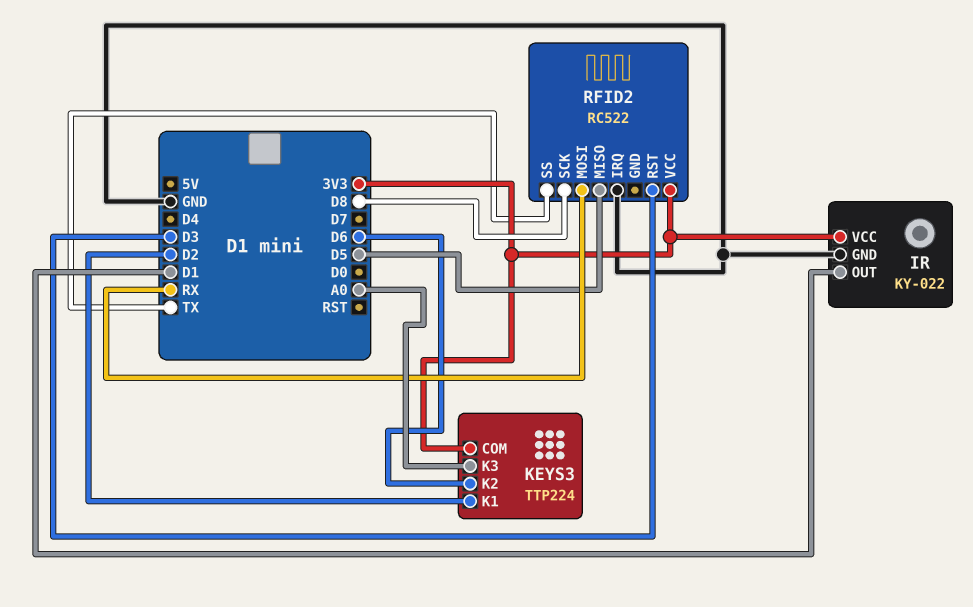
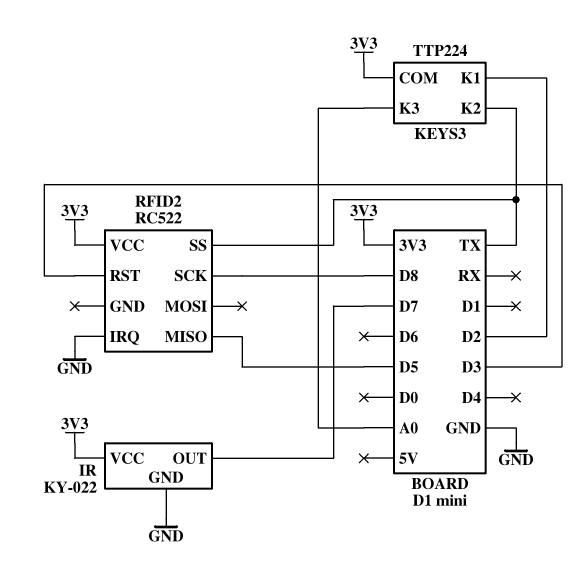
IR pin OUT: D1 -> D7
KEYS3 pin K2: D6 -> TX
RFID2 pin MOSI: RX -> none

